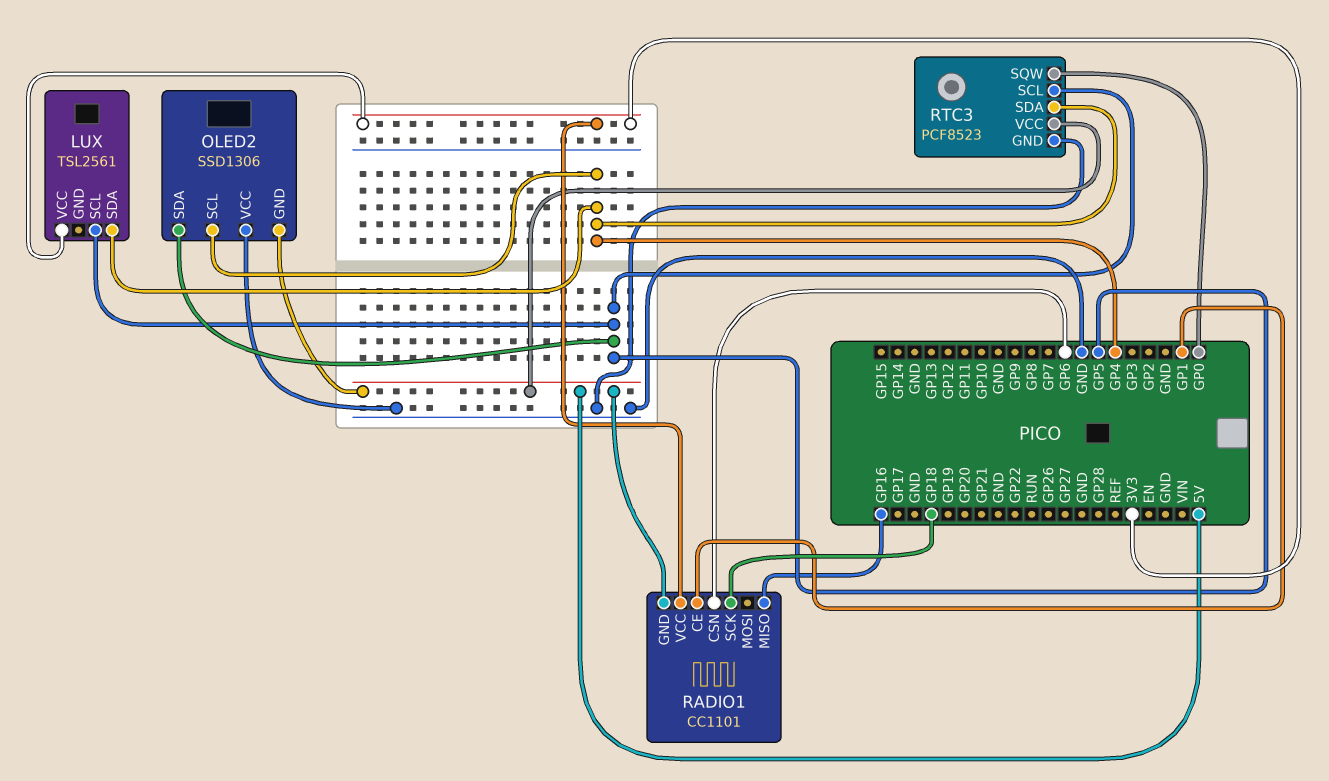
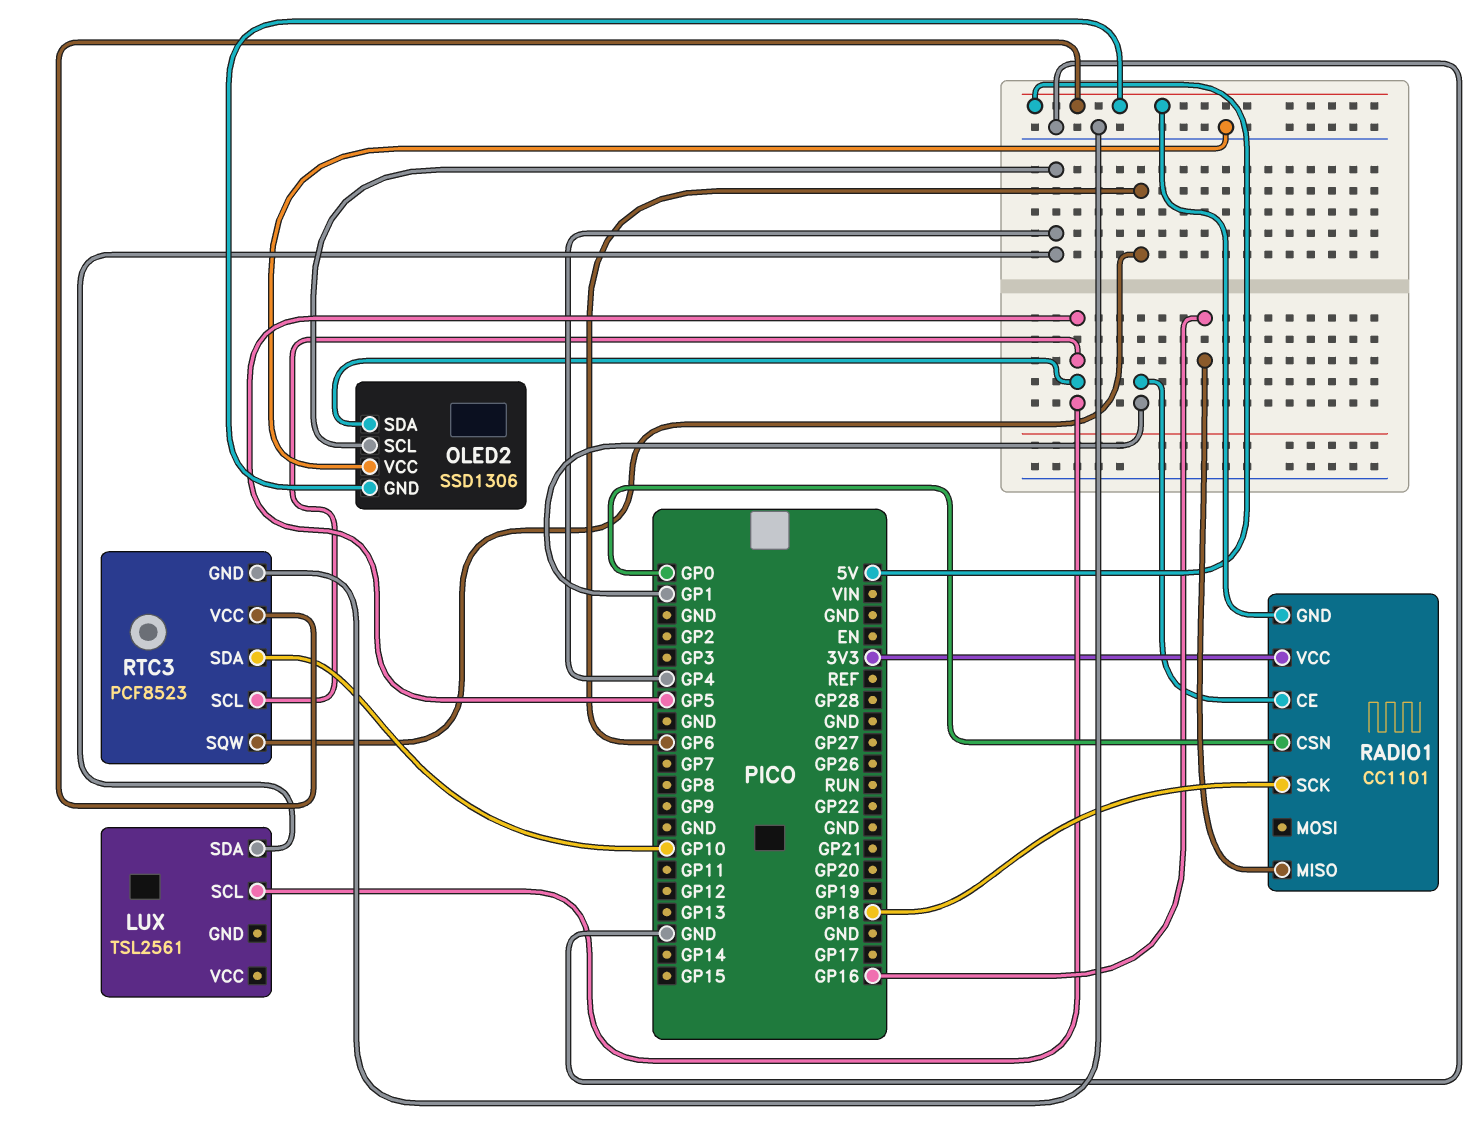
LUX pin VCC: 3V3 -> none
RADIO1 pin CSN: GP6 -> GP0
RTC3 pin SDA: GP4 -> GP10
RTC3 pin SQW: GP0 -> GP6

